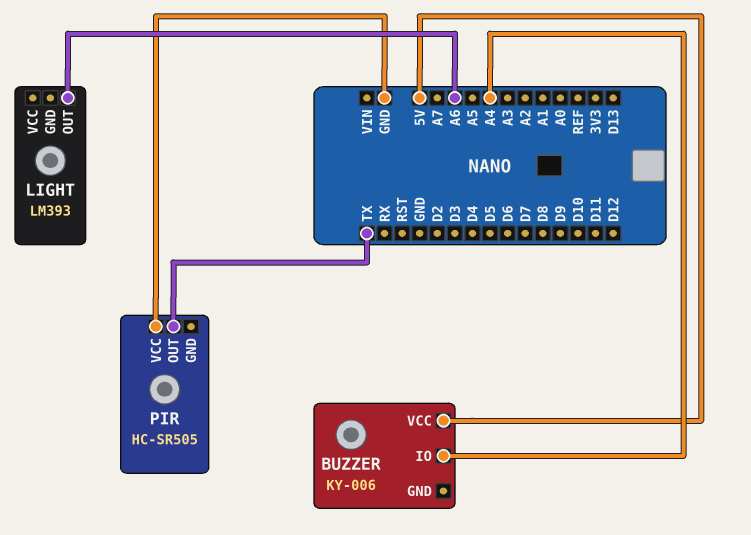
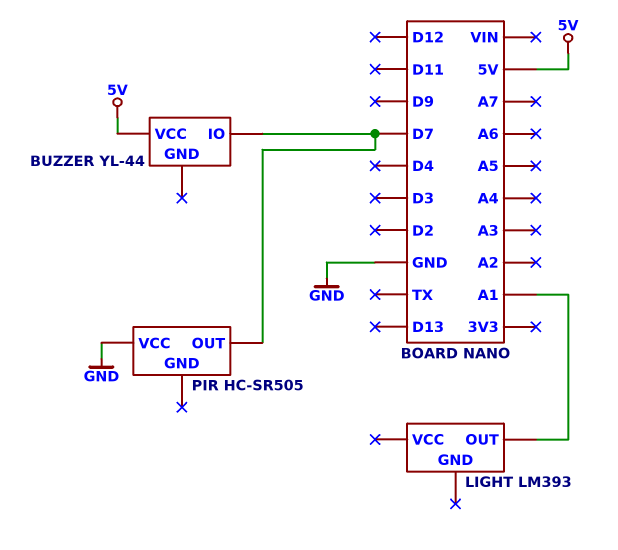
BUZZER: KY-006 -> YL-44
BUZZER pin IO: A4 -> D7
LIGHT pin OUT: A6 -> A1
PIR pin OUT: TX -> D7

